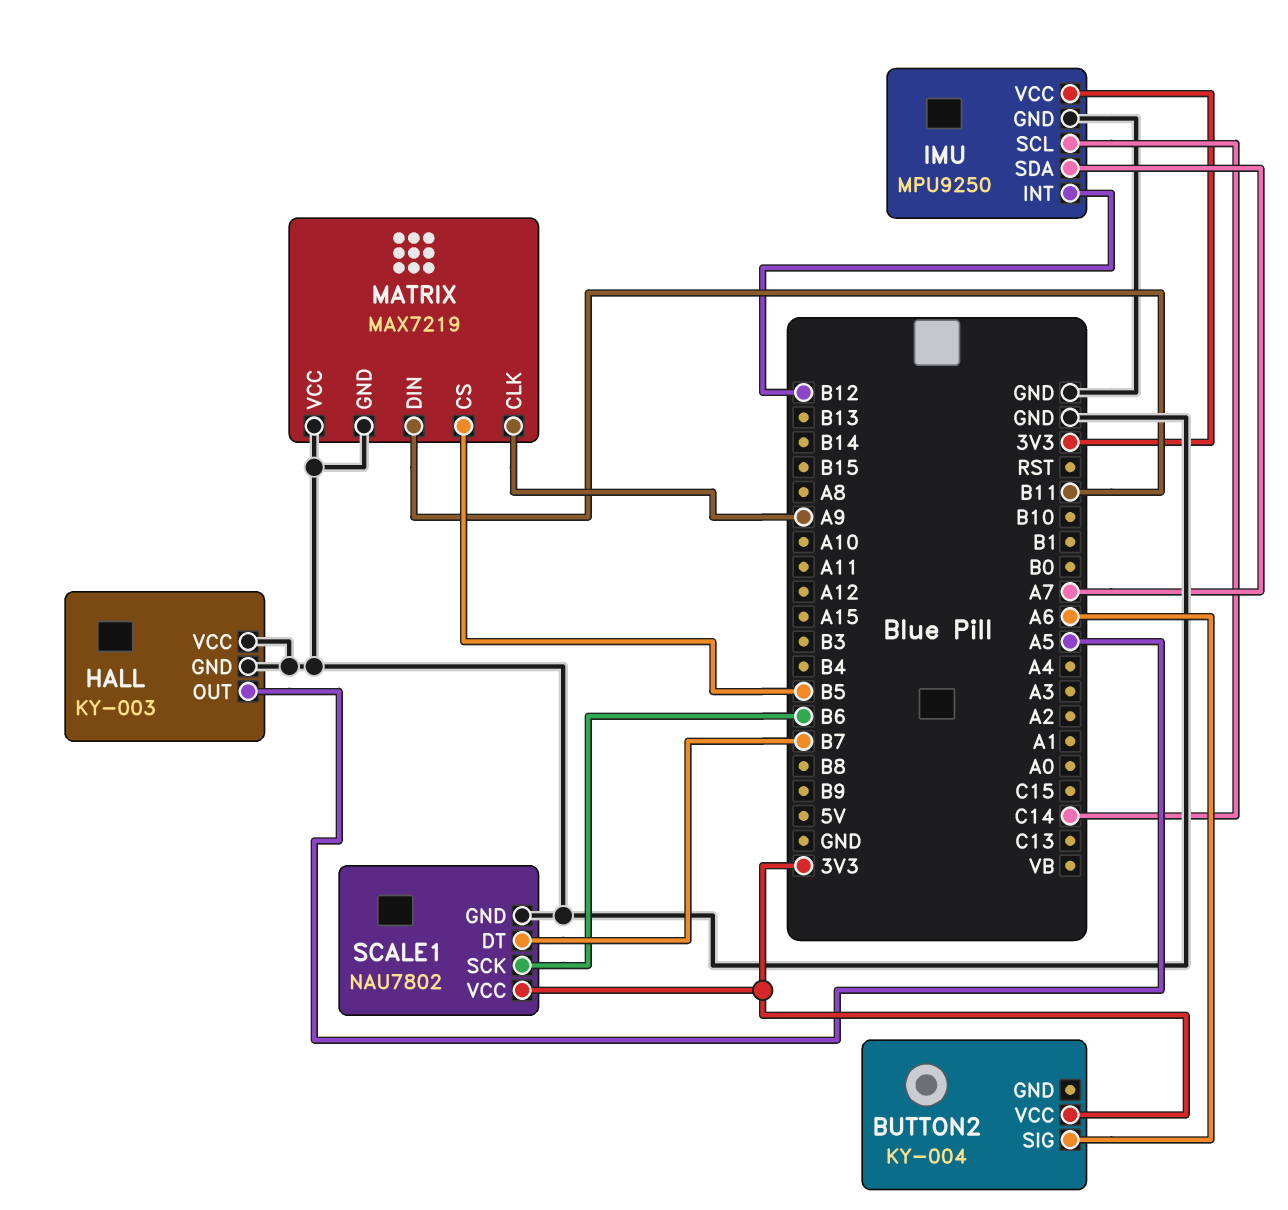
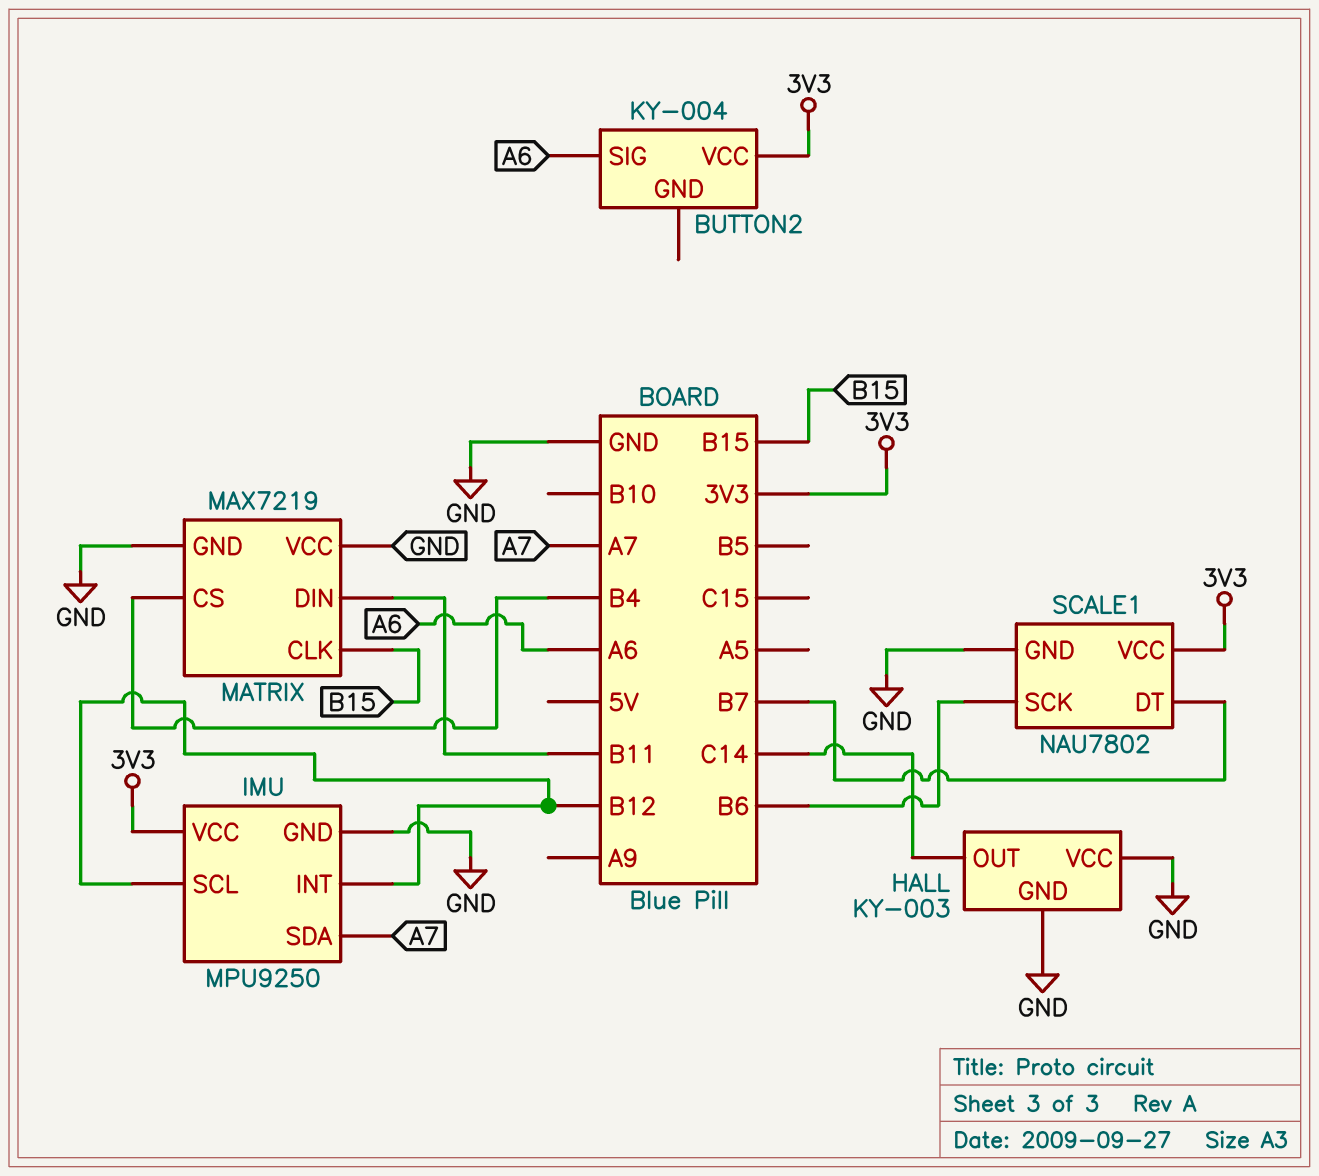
HALL pin OUT: A5 -> C14
IMU pin SCL: C14 -> B12
MATRIX pin CLK: A9 -> B15
MATRIX pin CS: B5 -> B4

